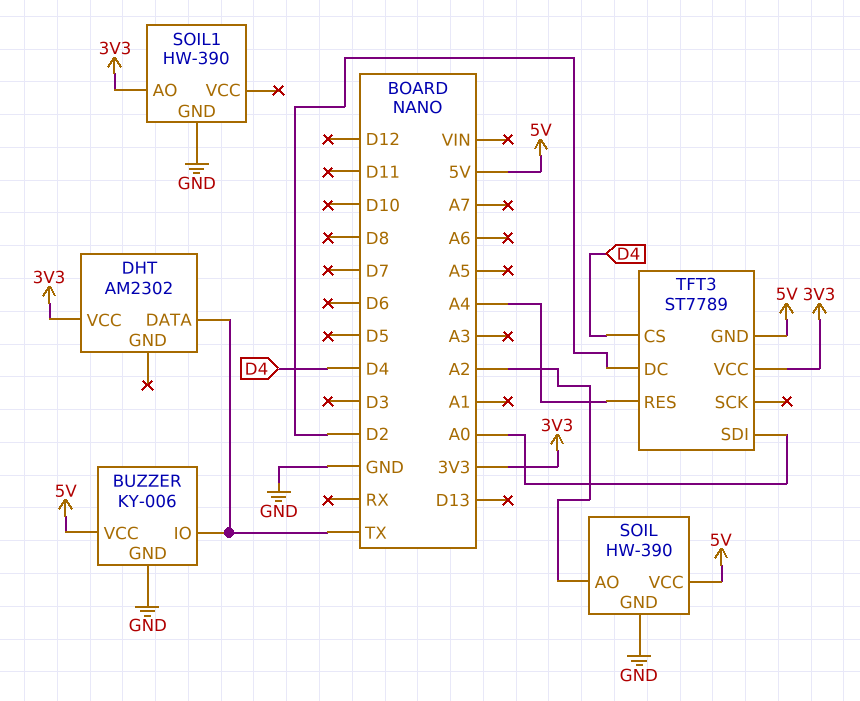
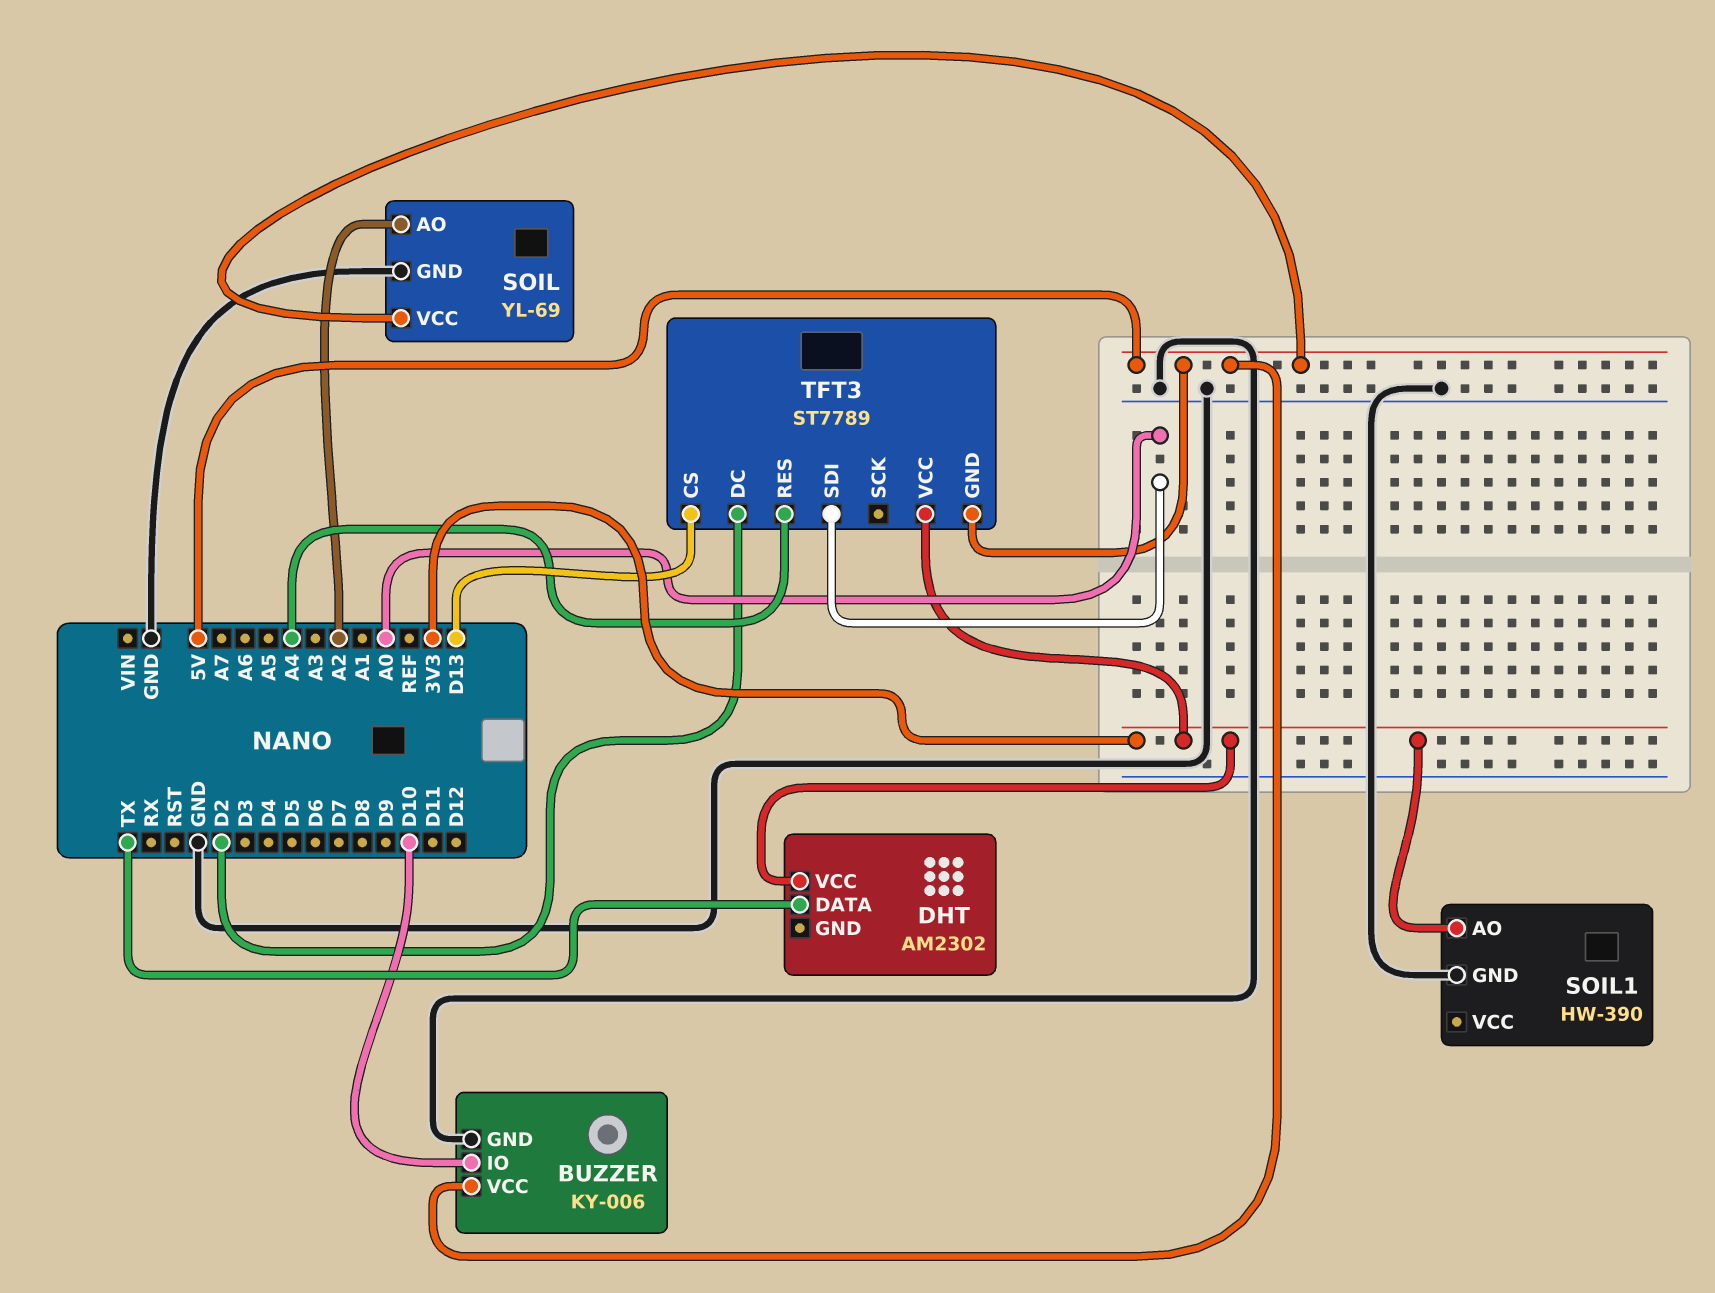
BUZZER pin IO: TX -> D10
SOIL: HW-390 -> YL-69
TFT3 pin CS: D4 -> D13

